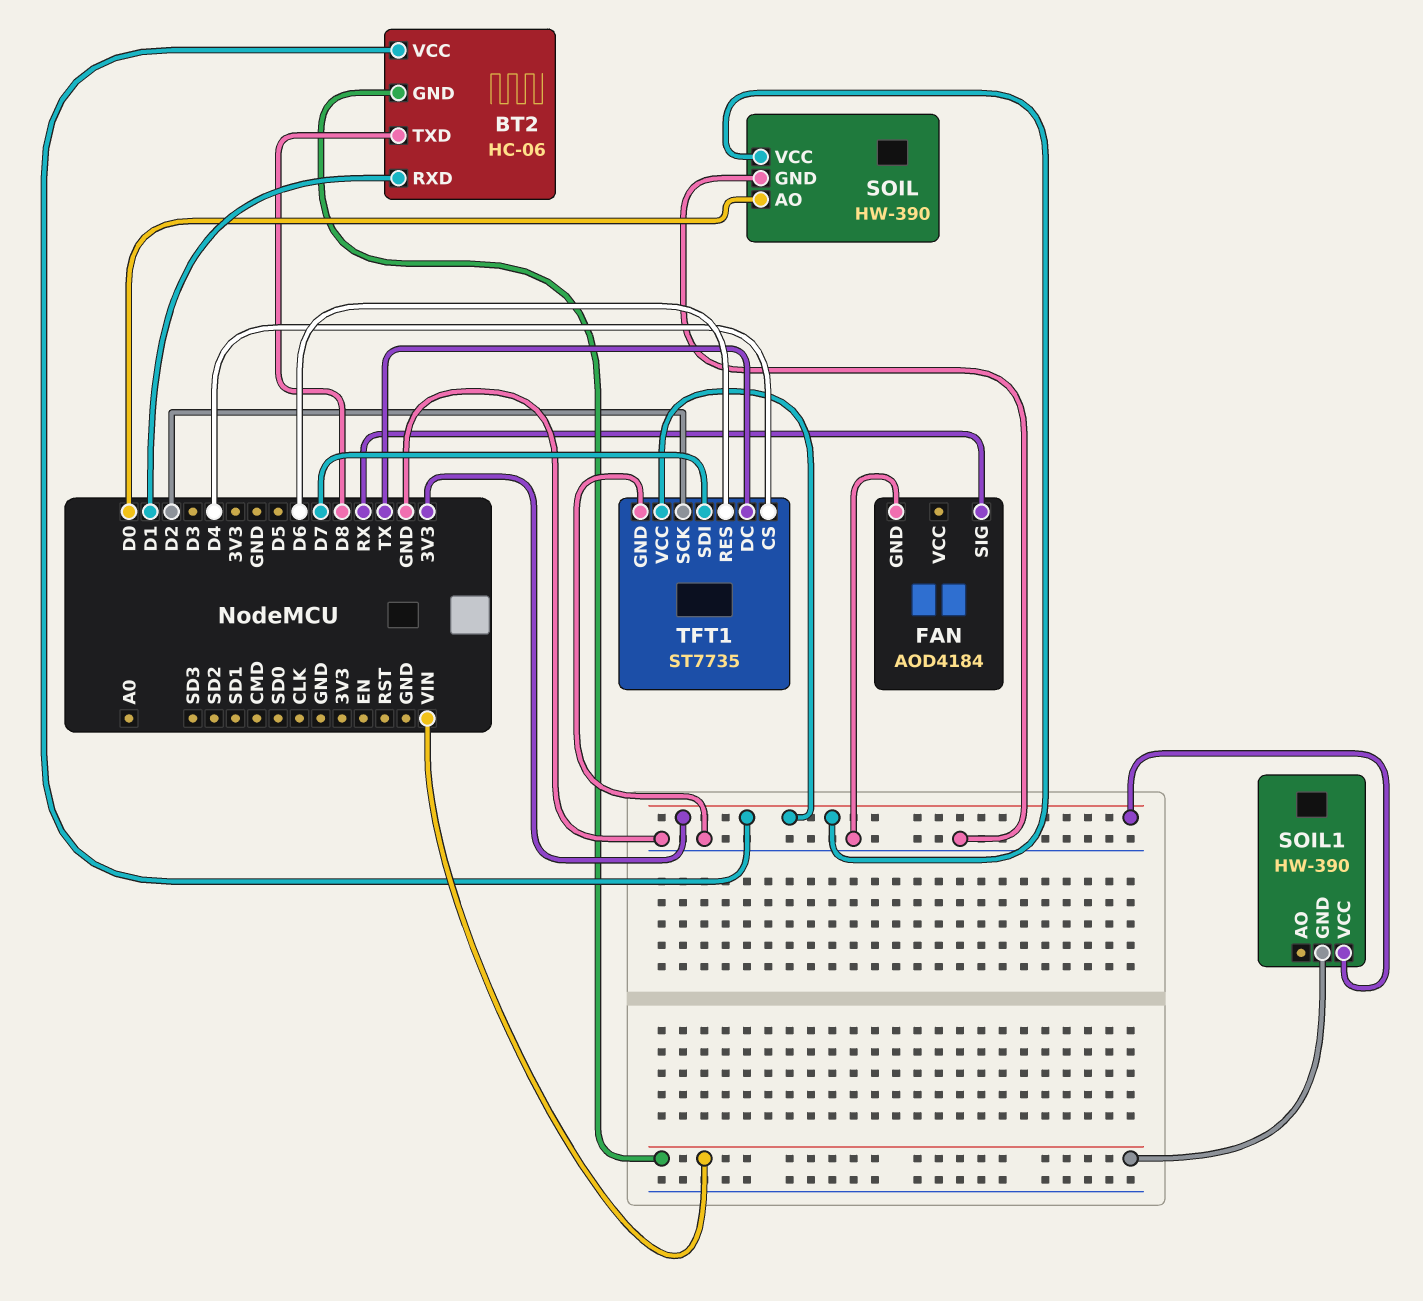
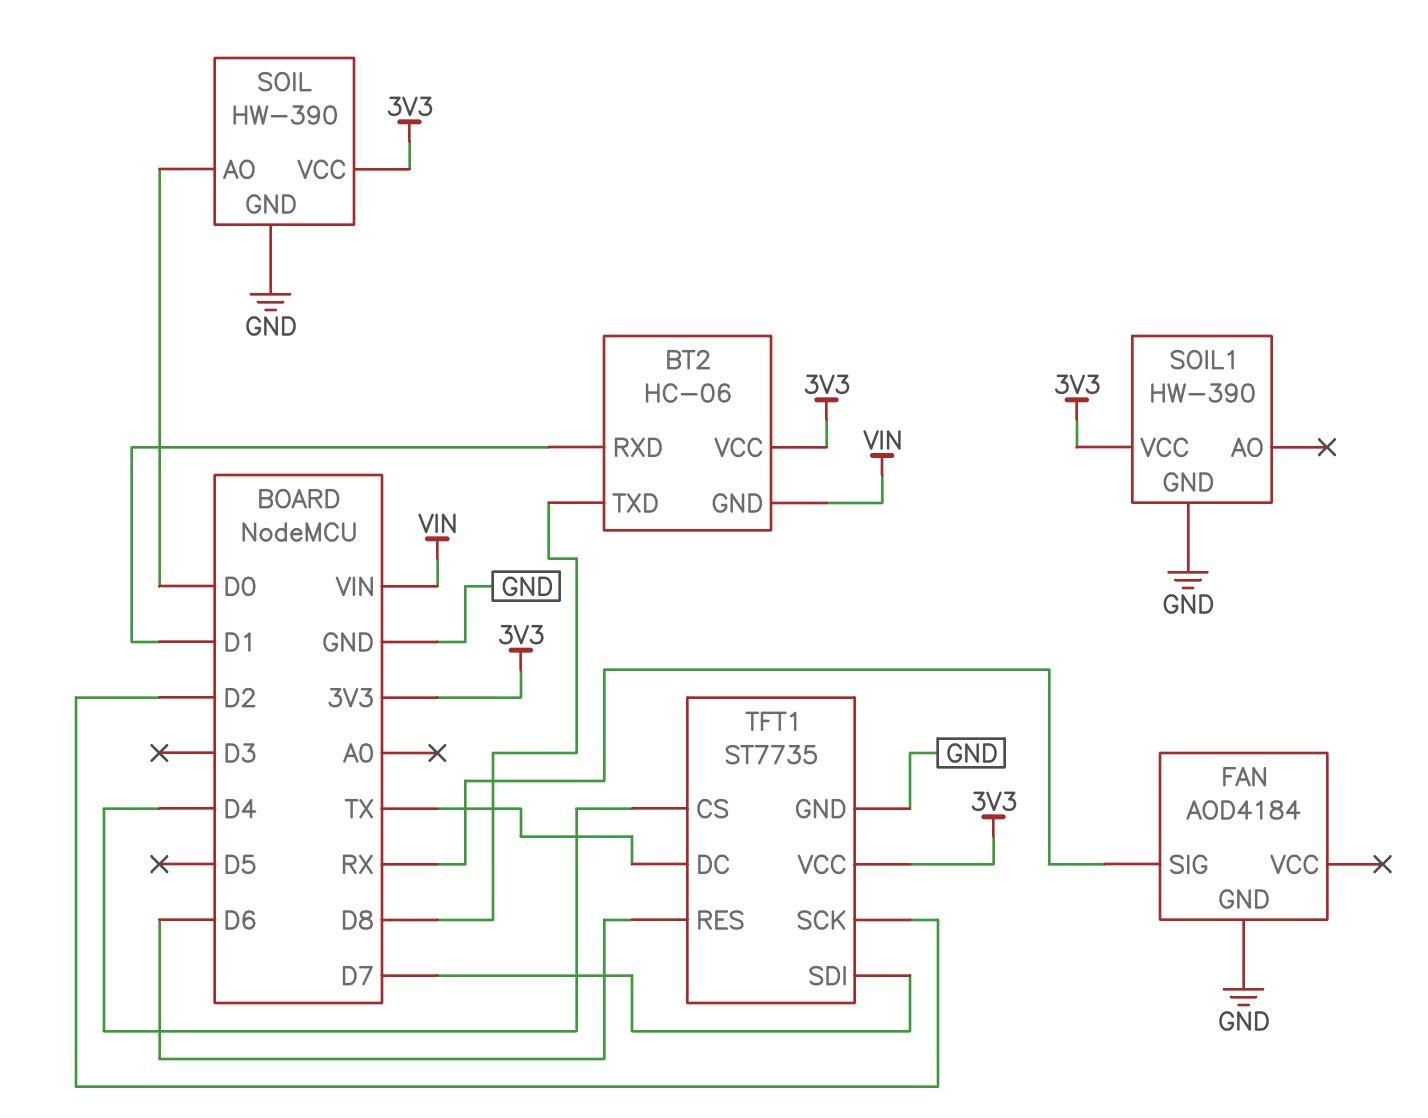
SOIL1 pin GND: VIN -> GND

